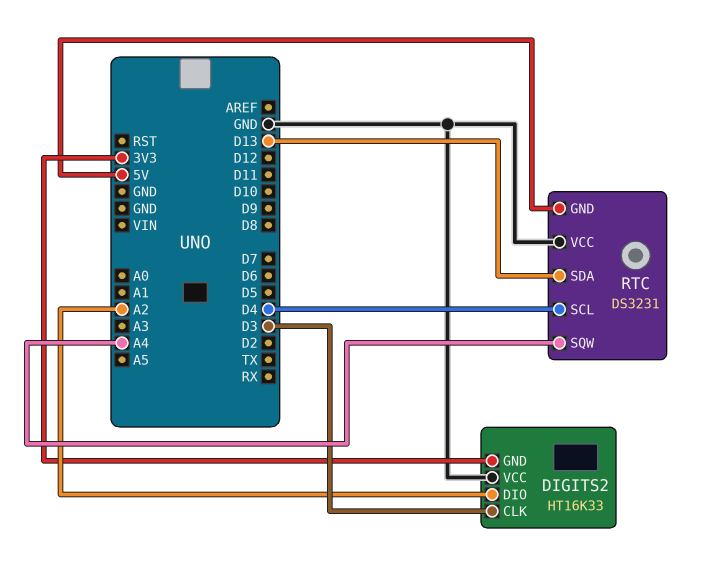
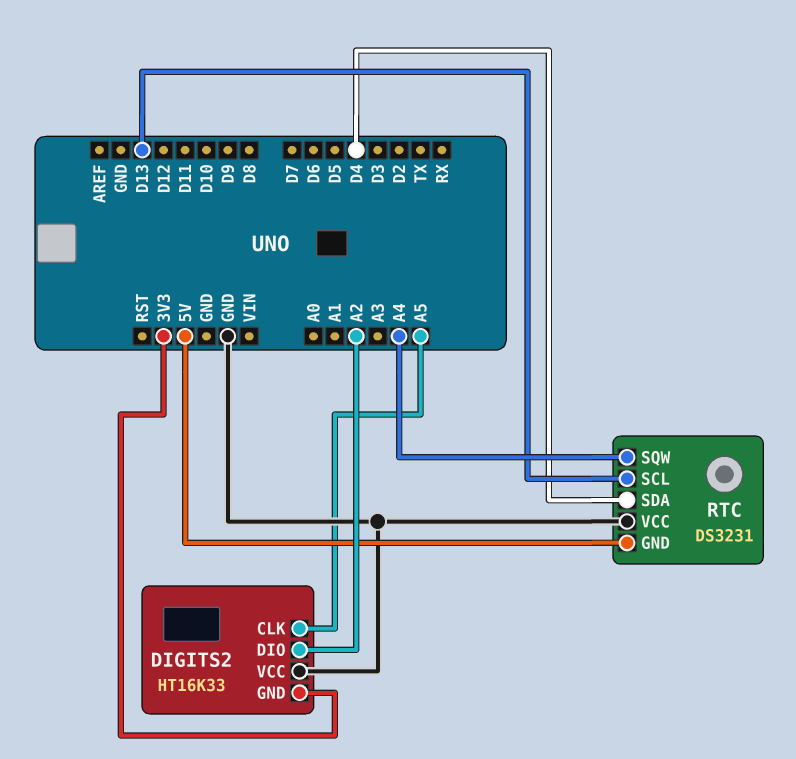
DIGITS2 pin CLK: D3 -> A5
RTC pin SCL: D4 -> D13
RTC pin SDA: D13 -> D4

